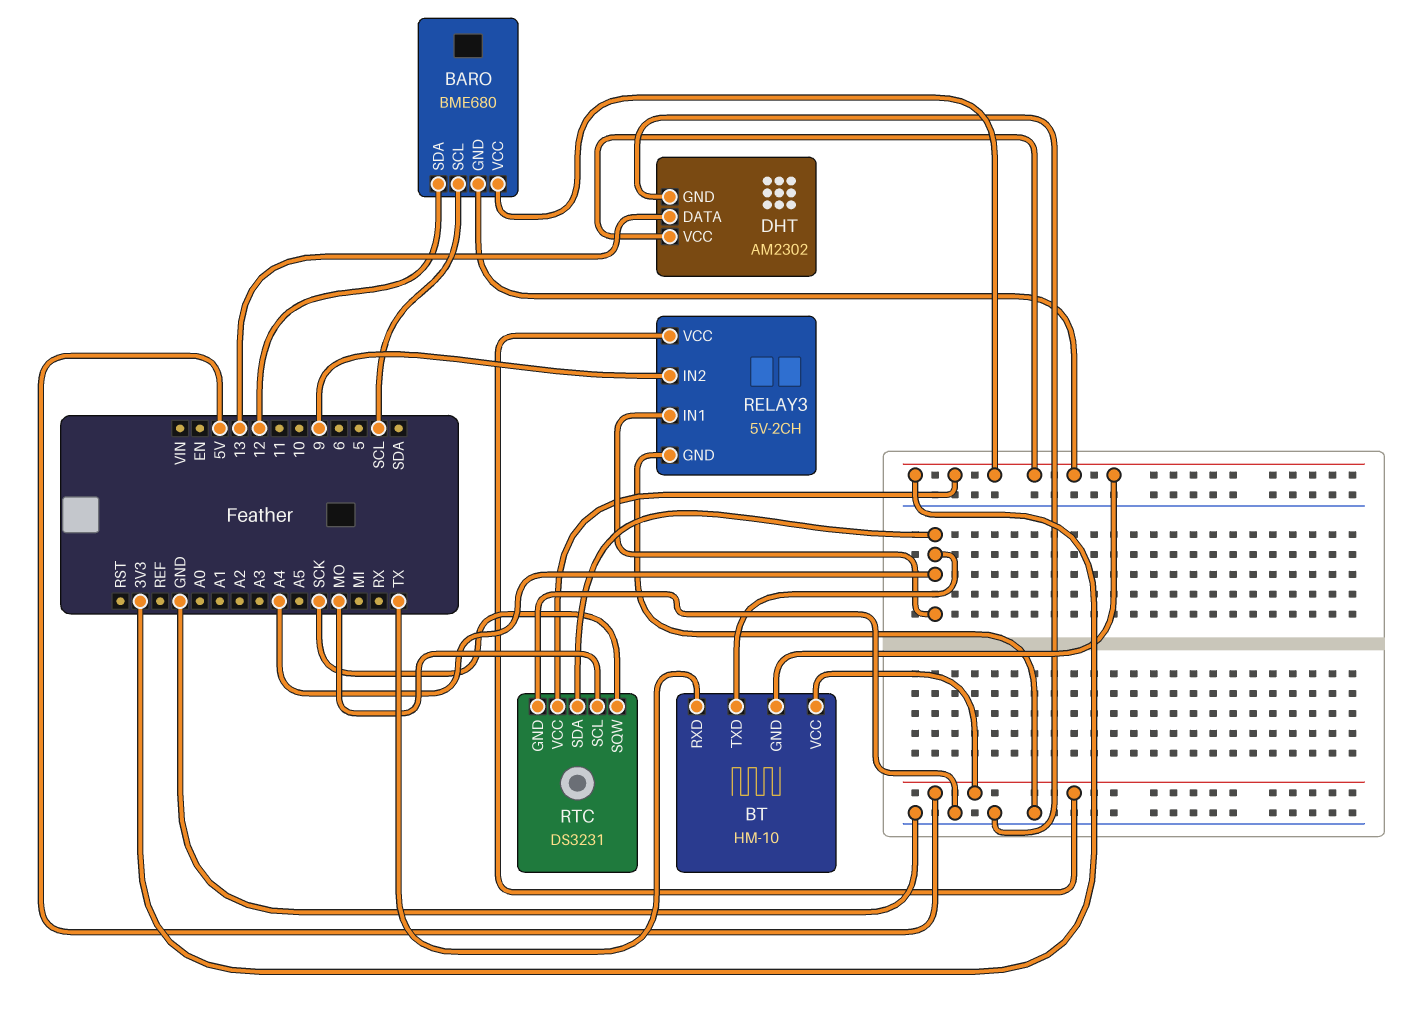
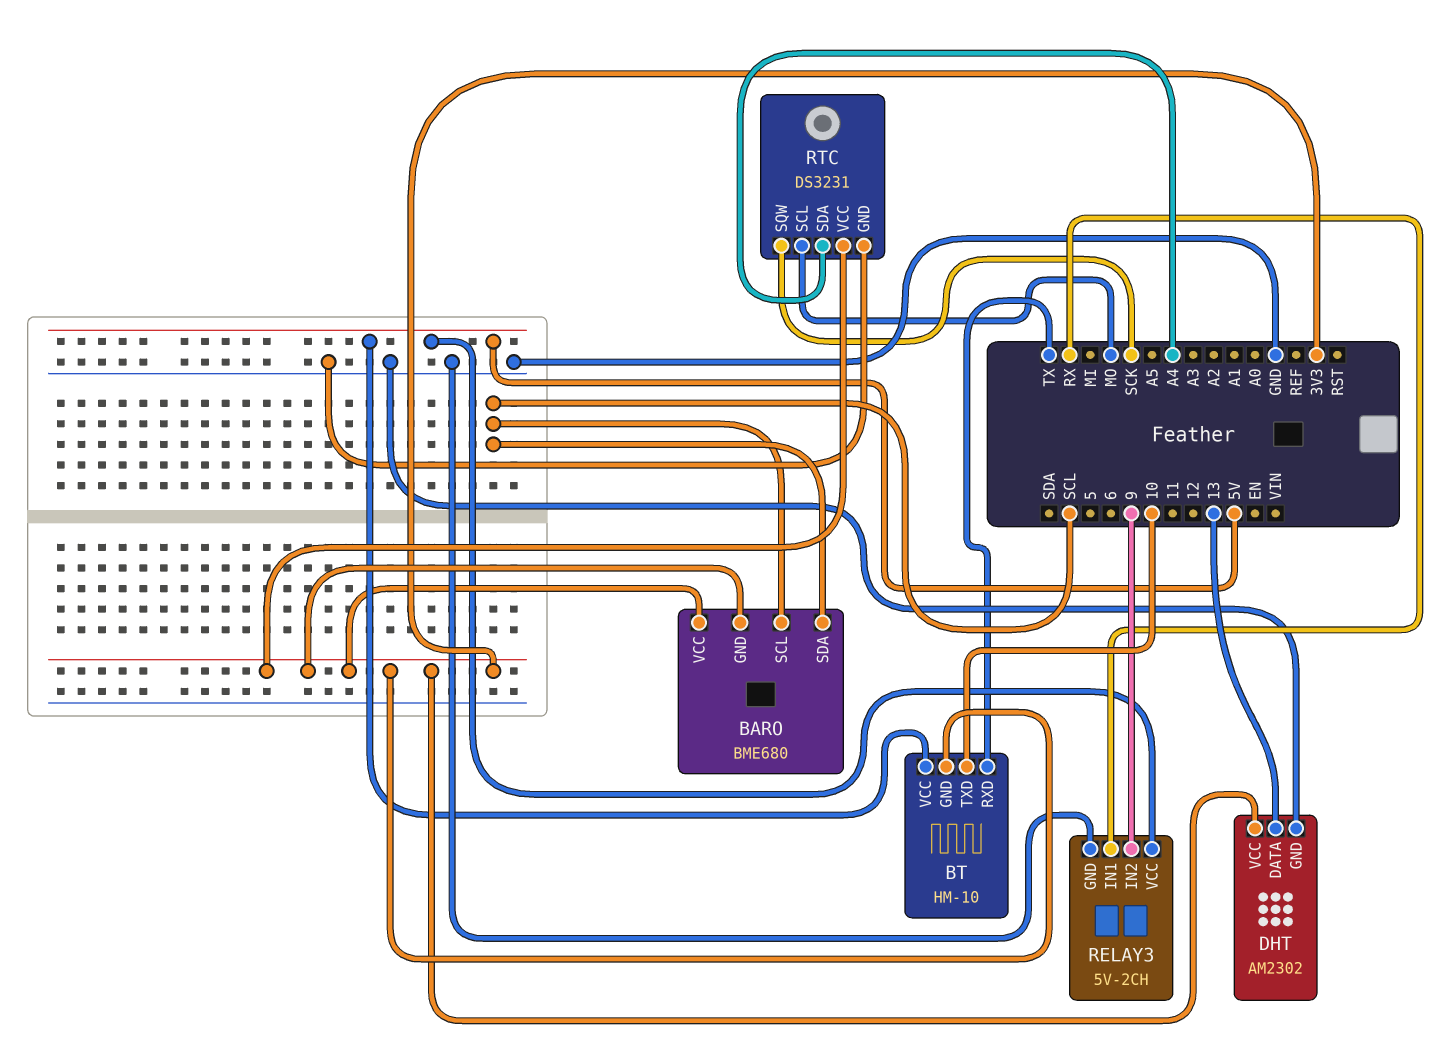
BARO pin SDA: 12 -> SCL
BT pin TXD: A4 -> 10
RELAY3 pin IN1: A4 -> RX

